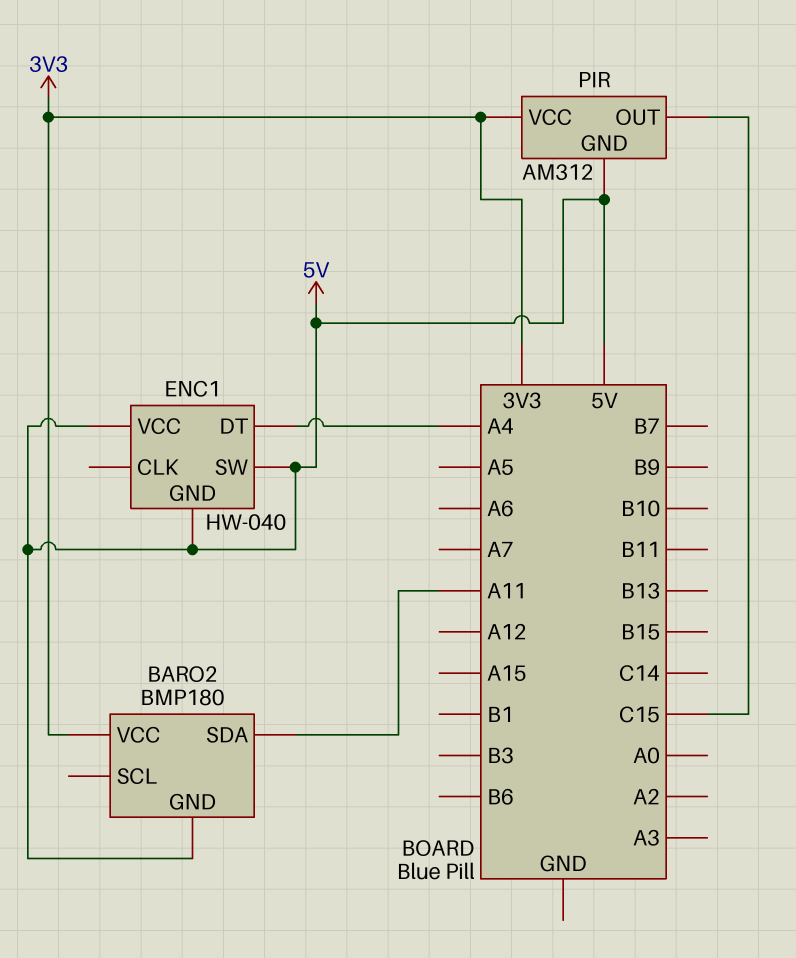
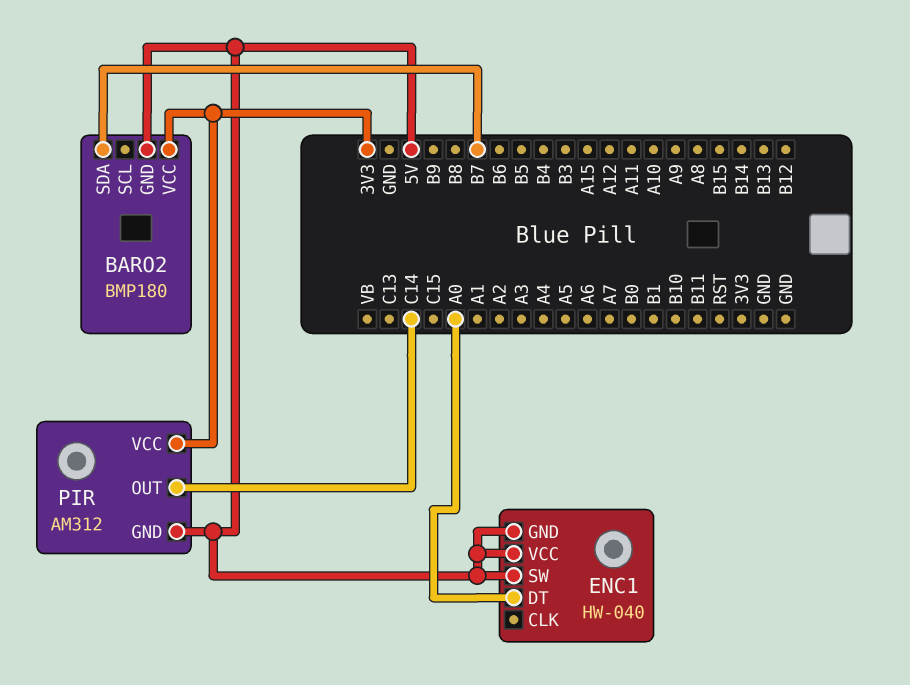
BARO2 pin SDA: A11 -> B7
ENC1 pin DT: A4 -> A0
PIR pin OUT: C15 -> C14

